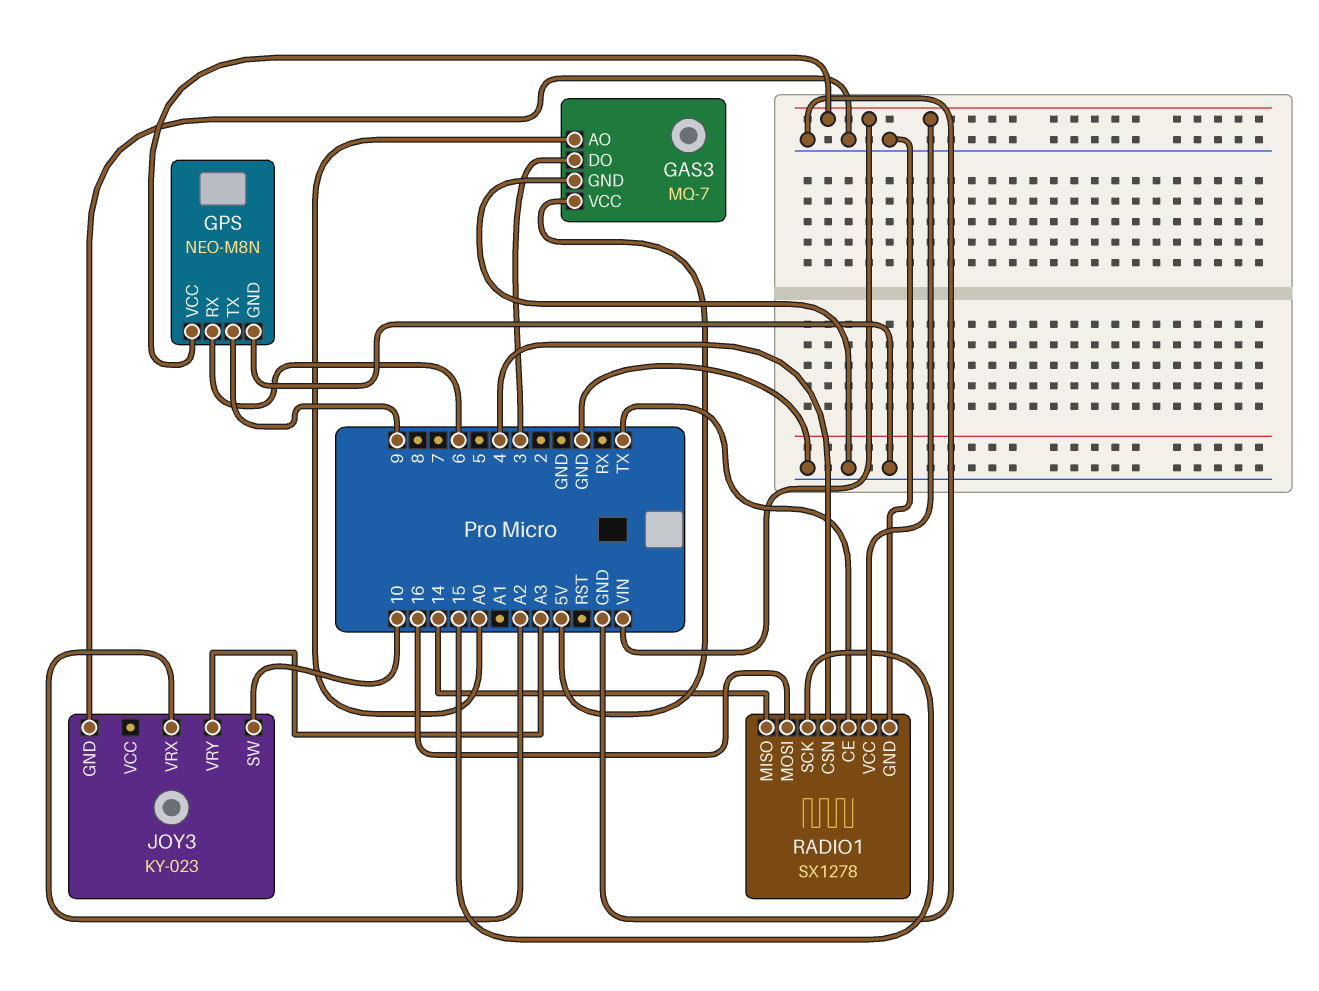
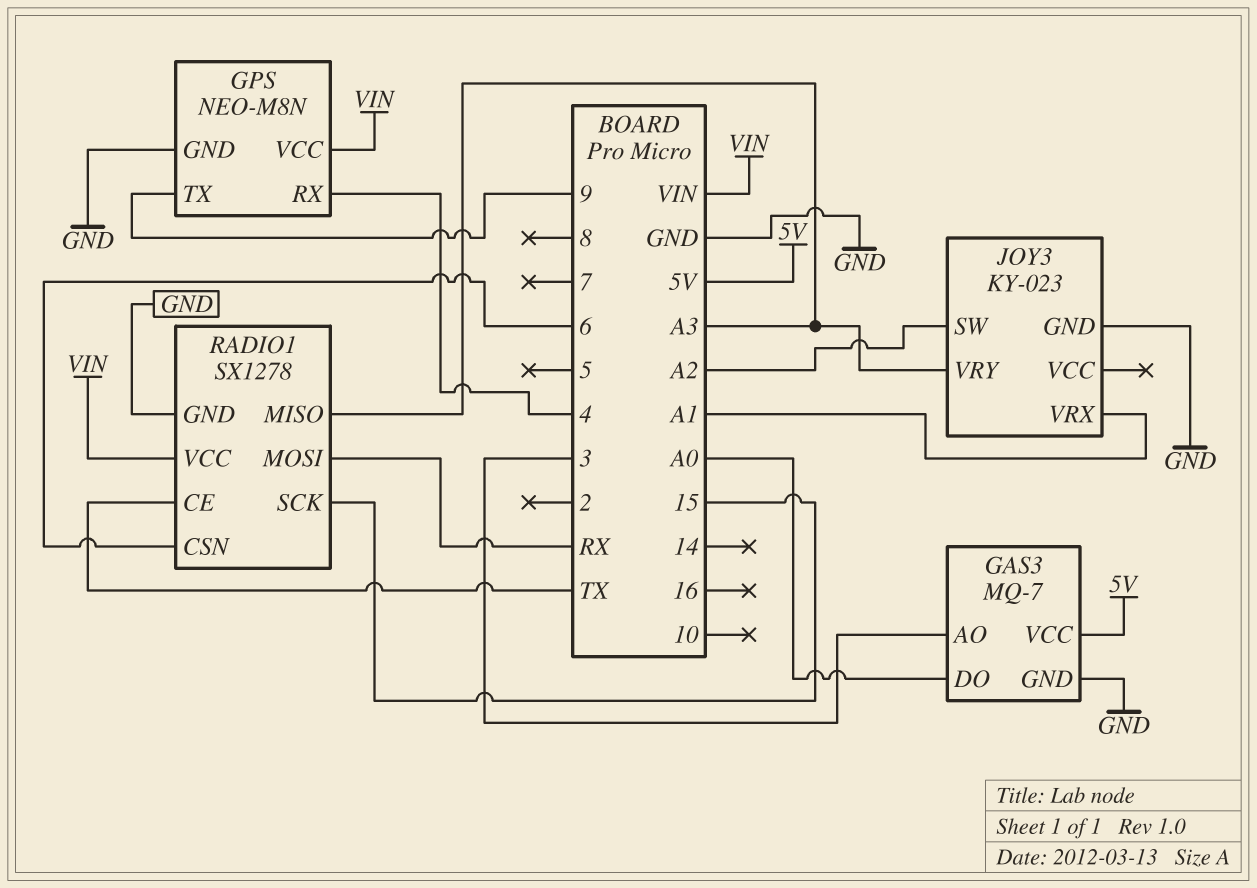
GAS3 pin AO: A0 -> 3
GAS3 pin DO: 3 -> A0
GPS pin RX: 6 -> 4
JOY3 pin SW: 10 -> A2
JOY3 pin VRX: A2 -> A1
RADIO1 pin CSN: 4 -> 6
RADIO1 pin MISO: 14 -> A3
RADIO1 pin MOSI: 16 -> RX

